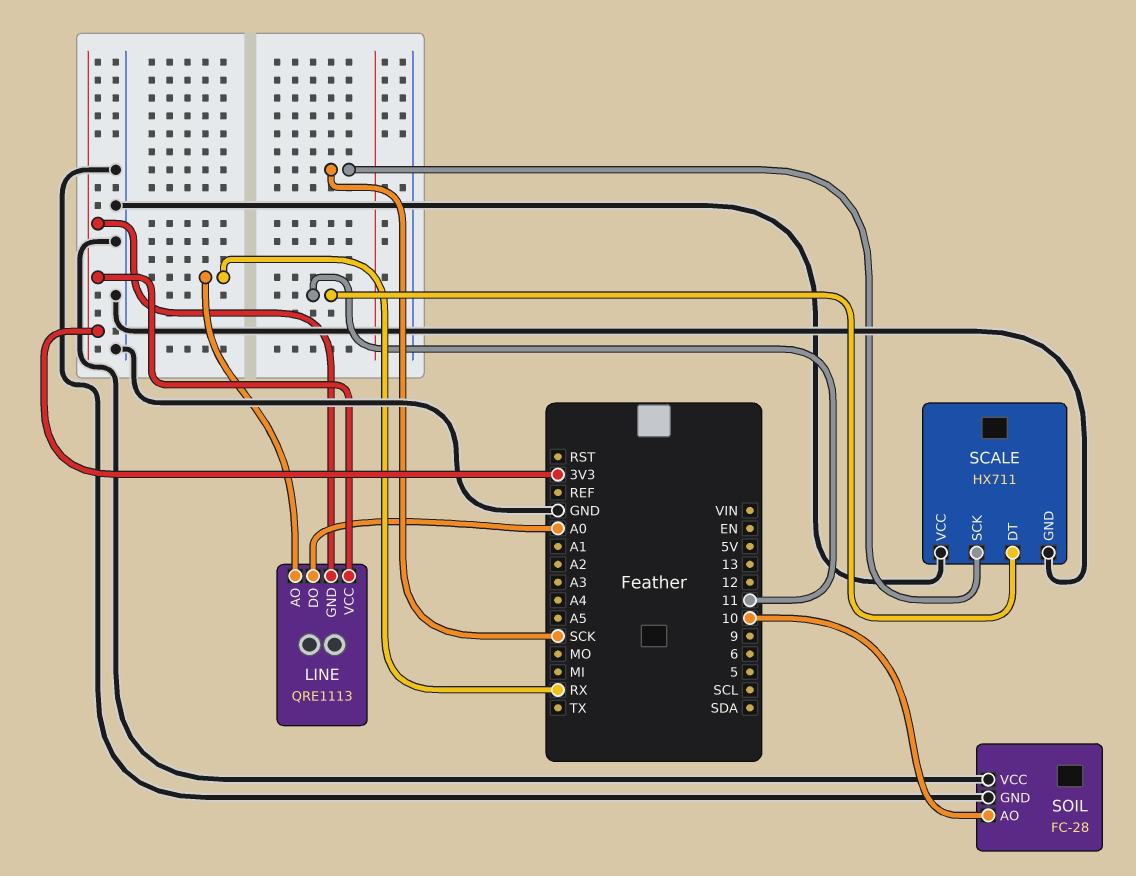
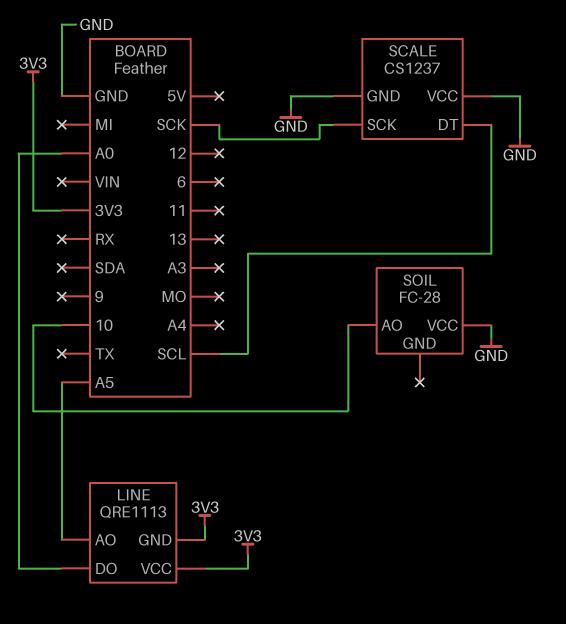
LINE pin AO: RX -> A5
SCALE: HX711 -> CS1237
SCALE pin DT: 11 -> SCL
SOIL pin GND: GND -> none

